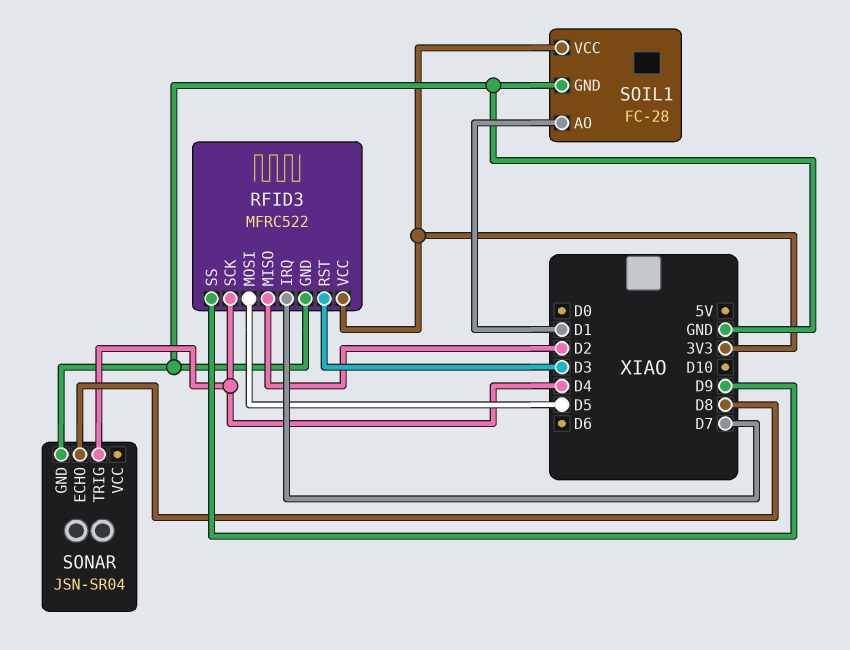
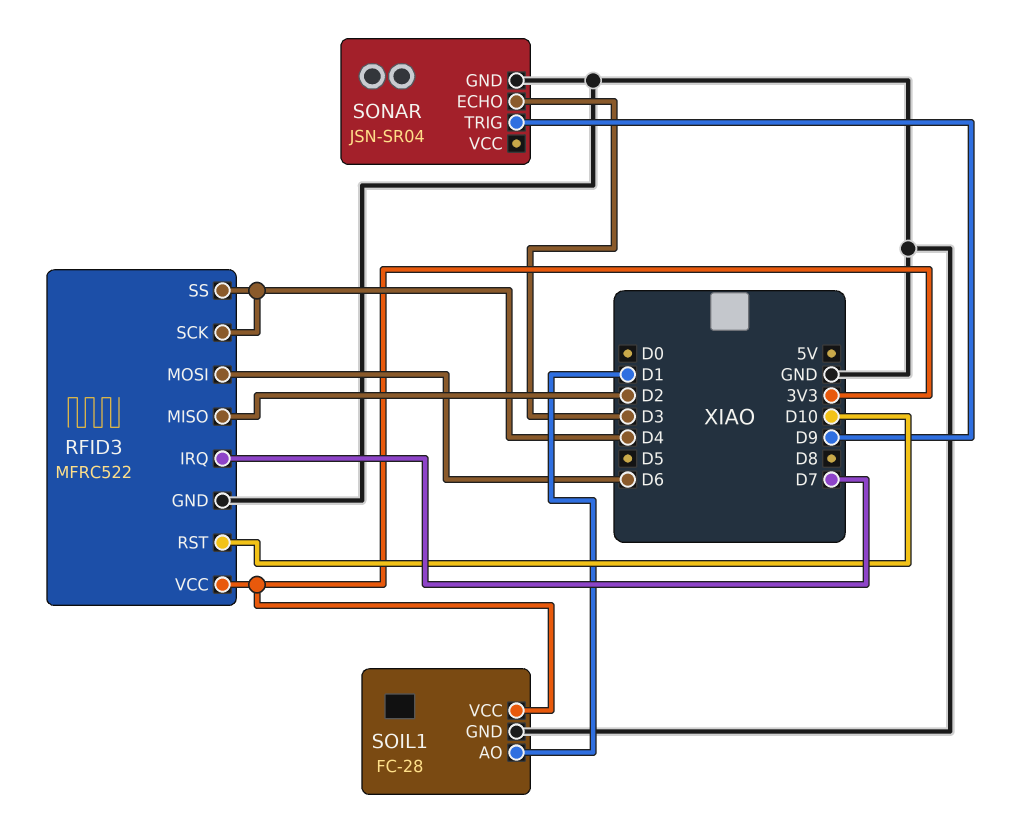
RFID3 pin MOSI: D5 -> D6
RFID3 pin RST: D3 -> D10
RFID3 pin SS: D9 -> D4
SONAR pin ECHO: D8 -> D3
SONAR pin TRIG: D4 -> D9

